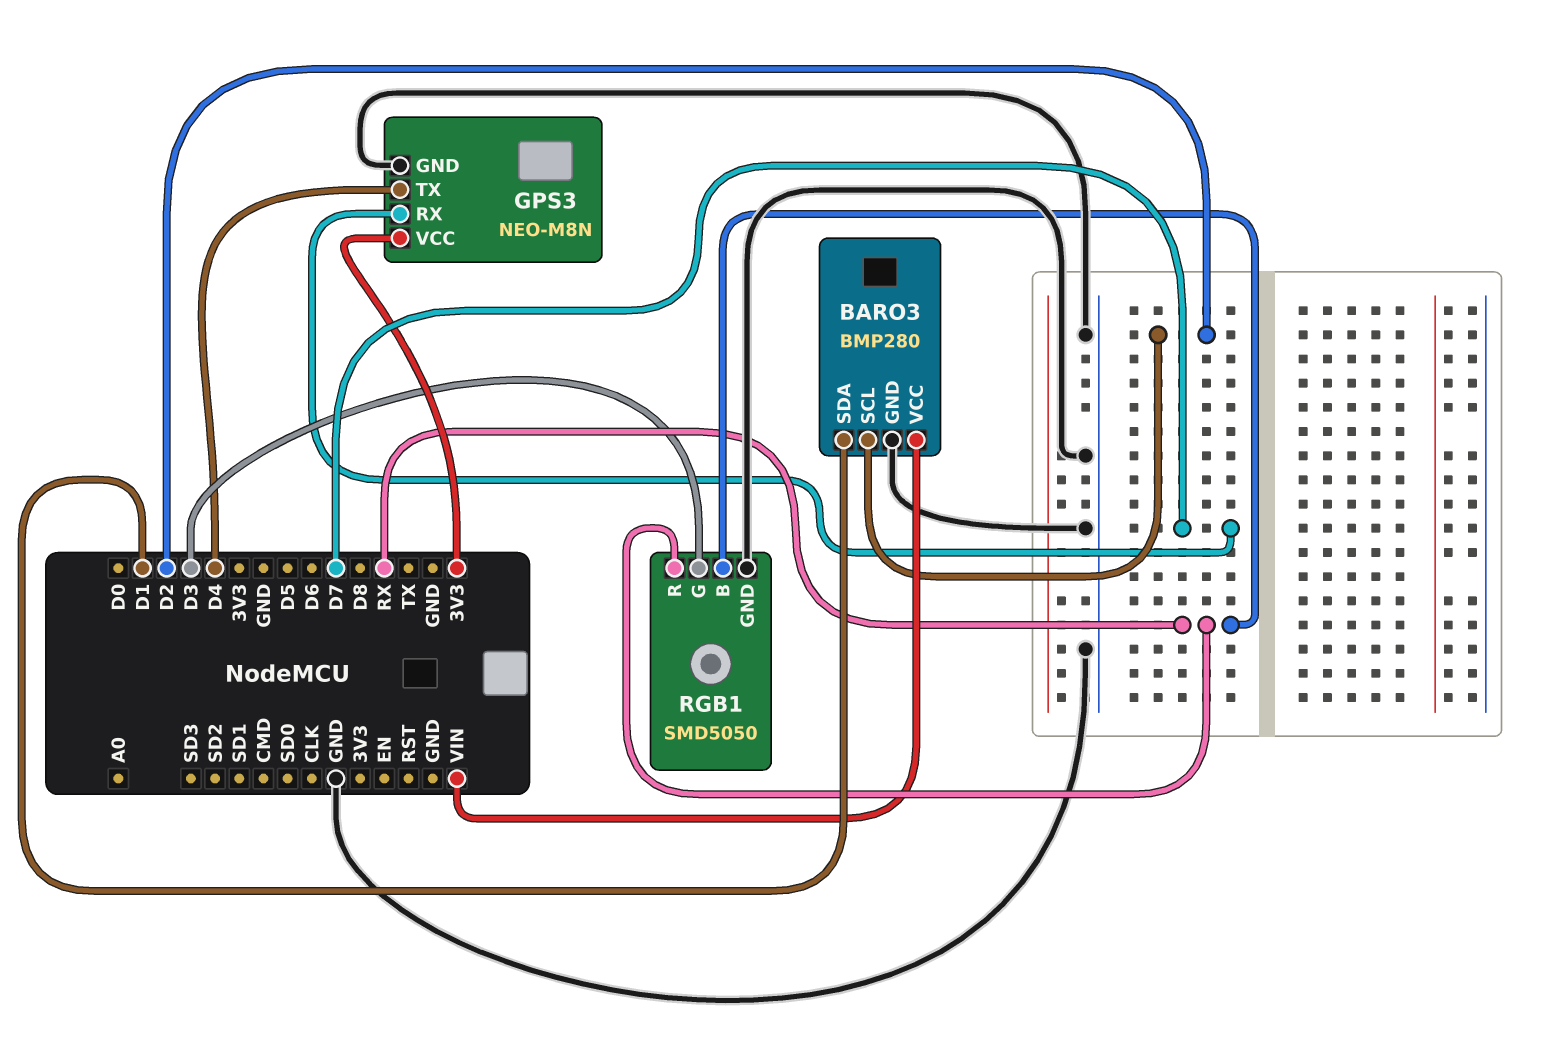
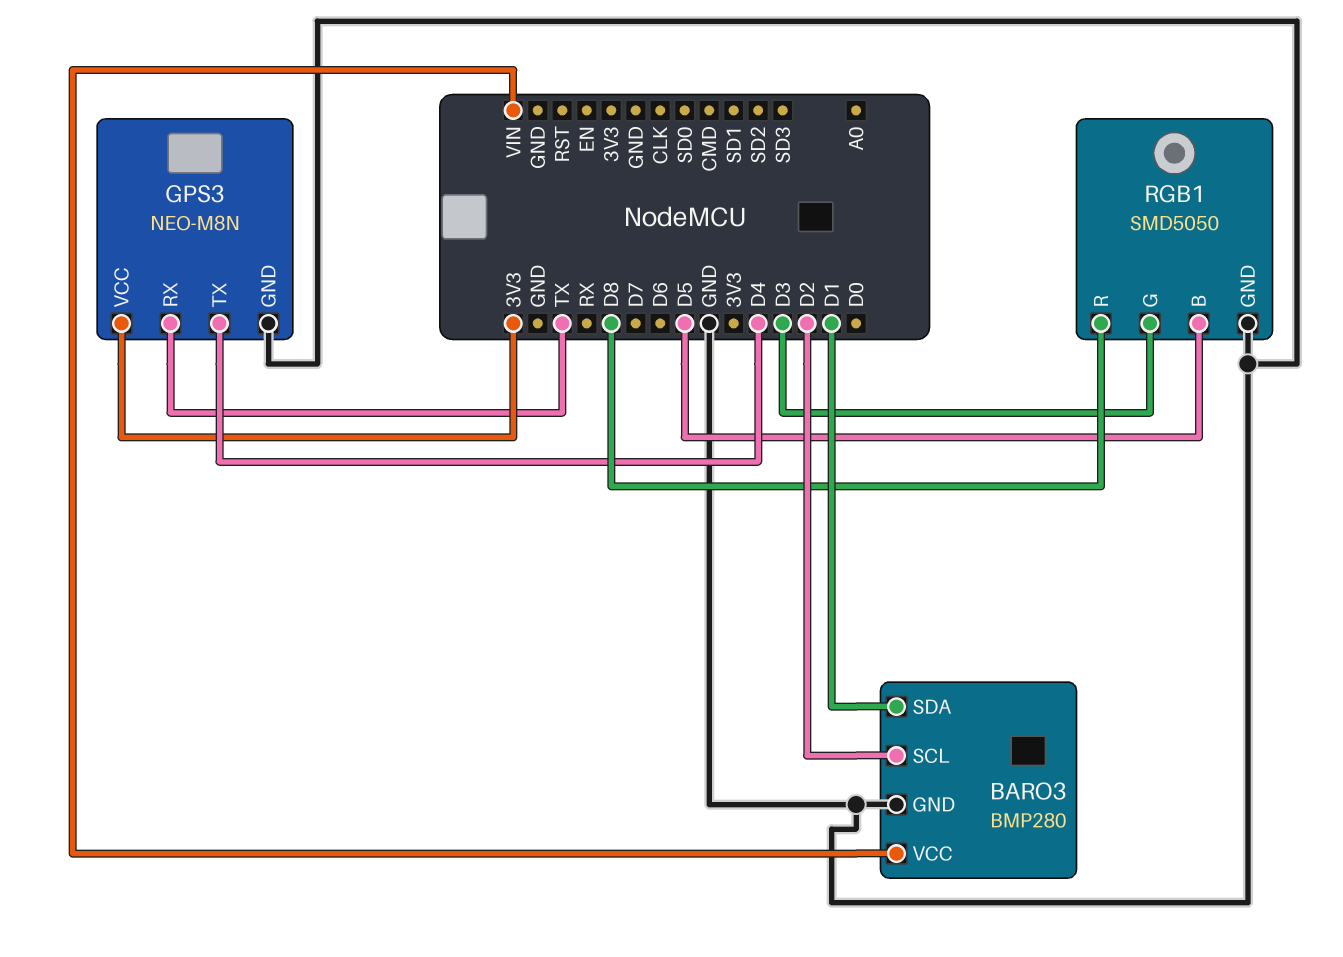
GPS3 pin RX: D7 -> TX
RGB1 pin B: RX -> D5
RGB1 pin R: RX -> D8

